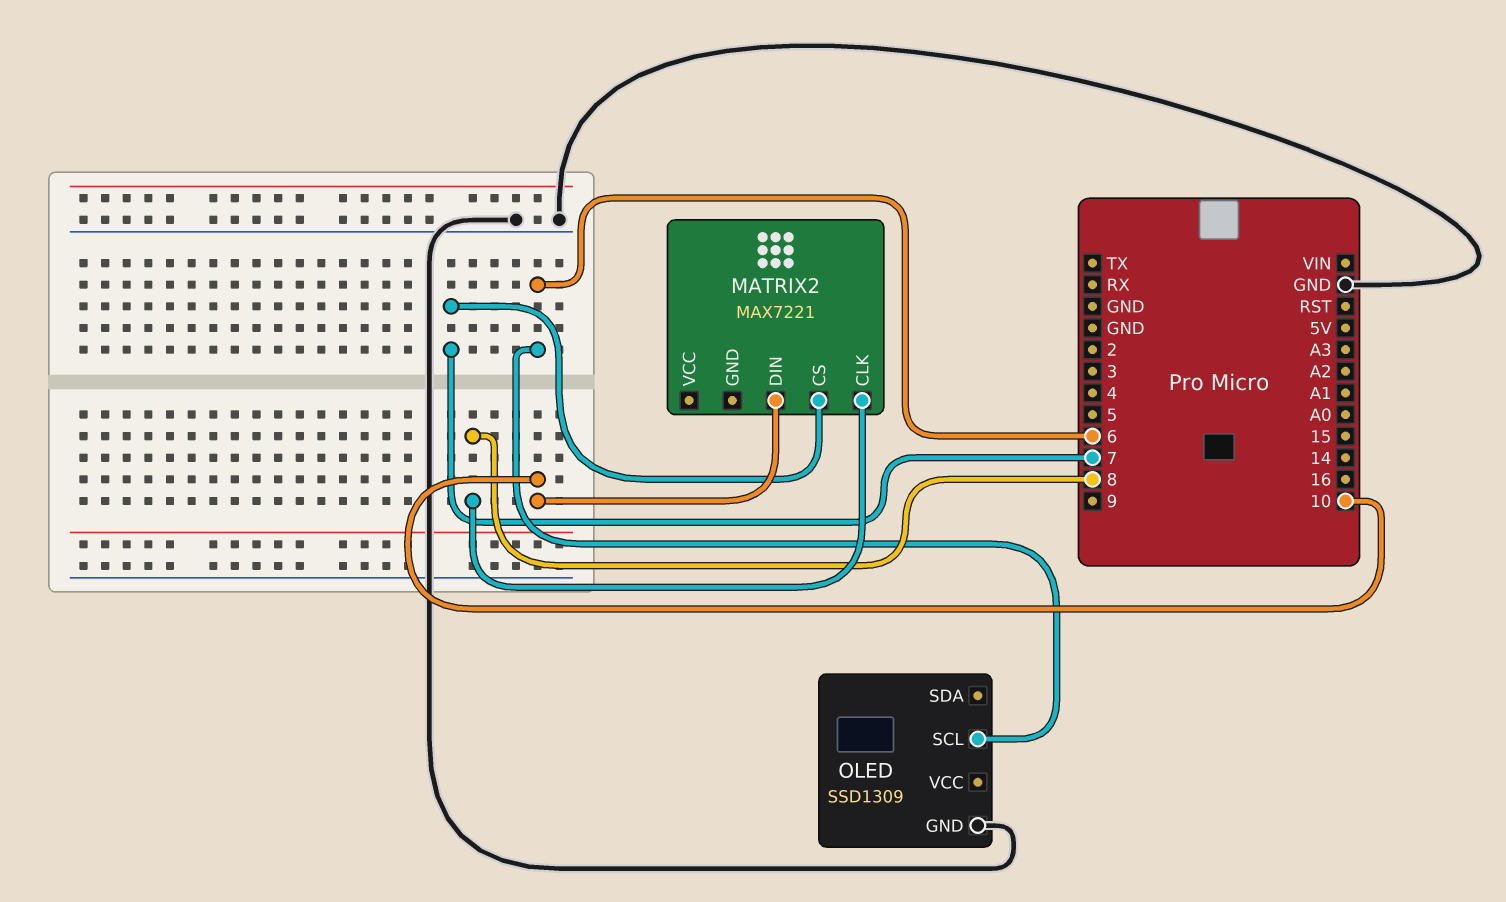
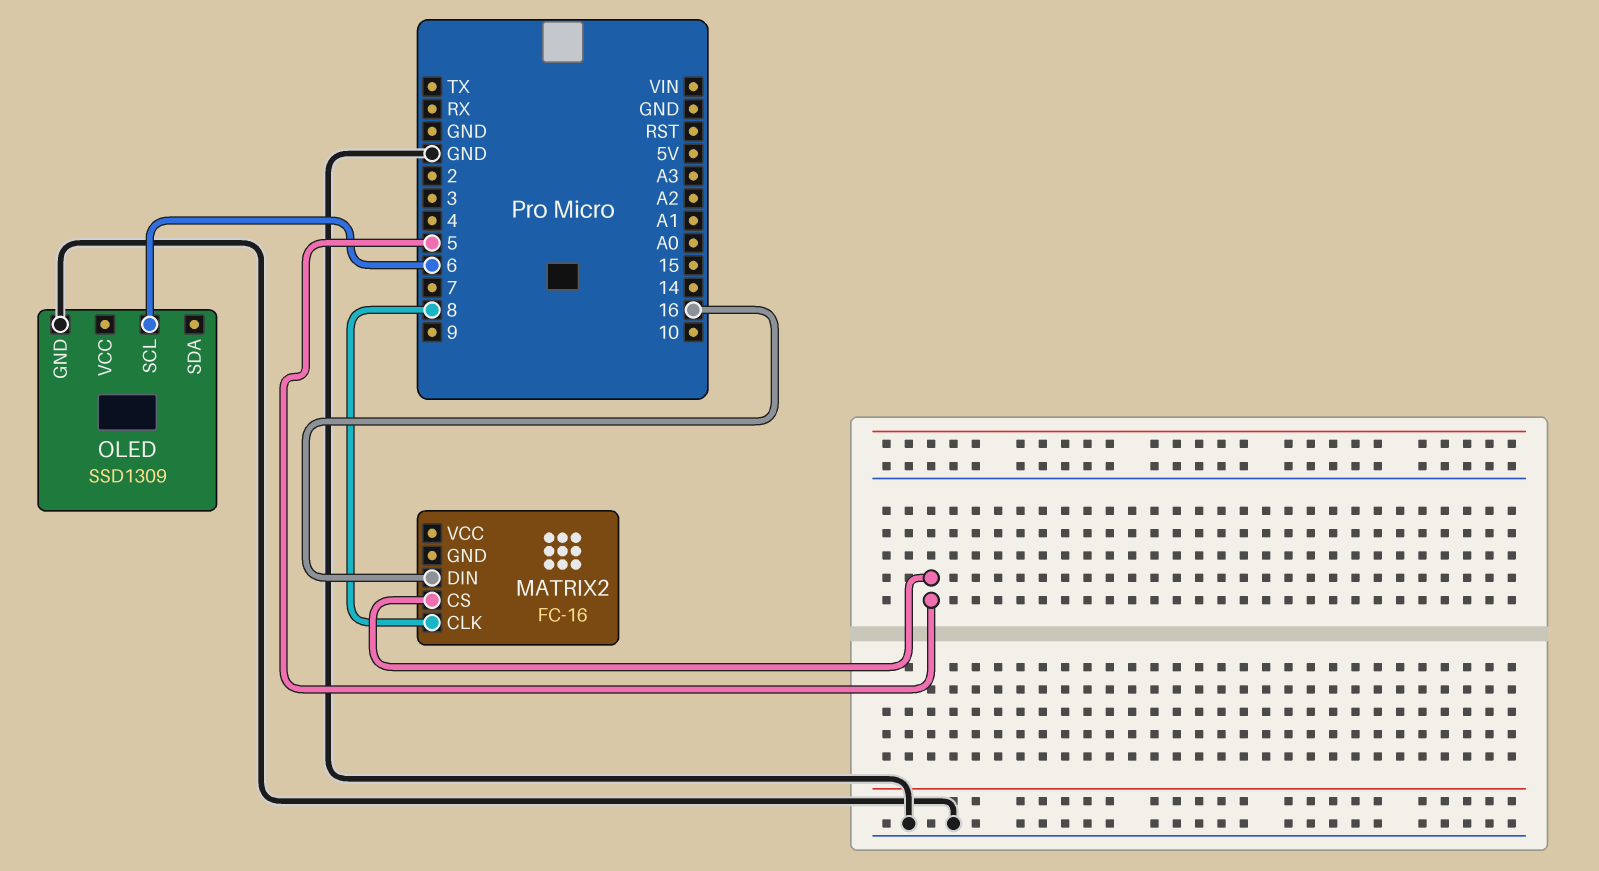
MATRIX2: MAX7221 -> FC-16
MATRIX2 pin CS: 7 -> 5
MATRIX2 pin DIN: 10 -> 16

